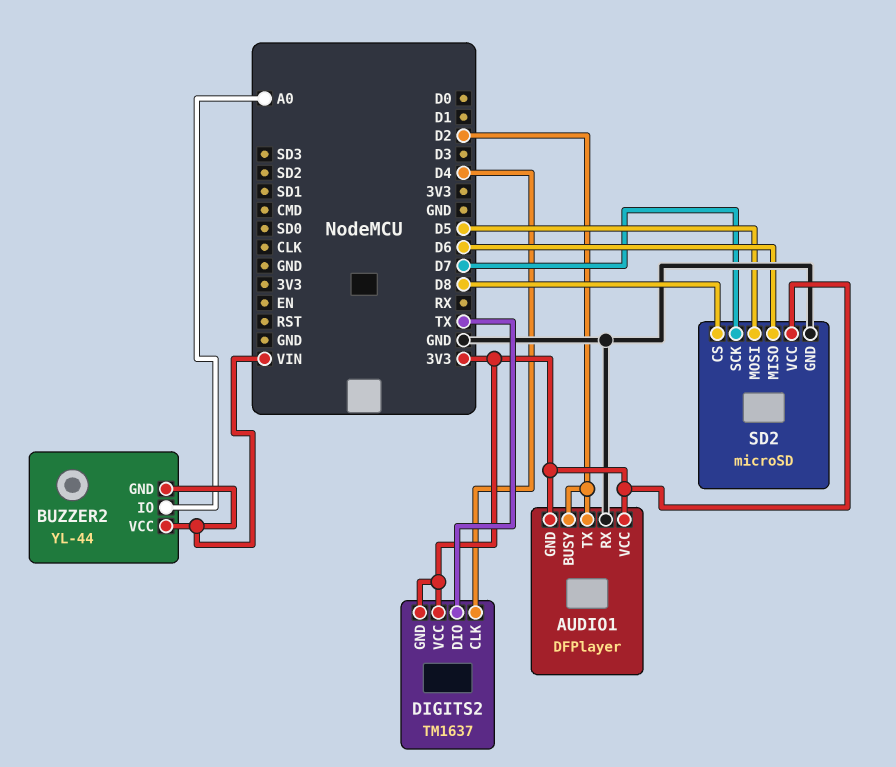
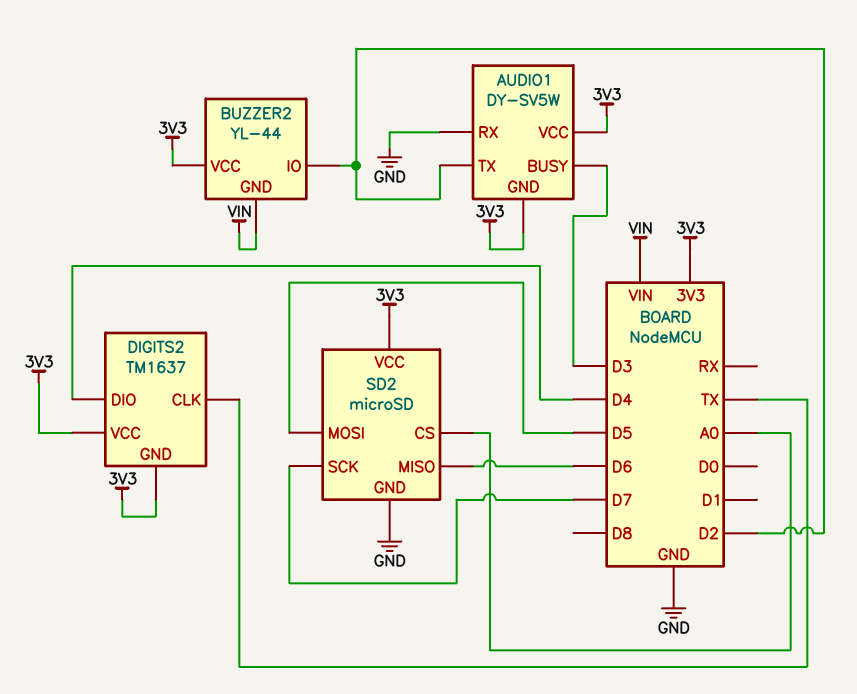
AUDIO1: DFPlayer -> DY-SV5W
AUDIO1 pin BUSY: D2 -> D3
BUZZER2 pin IO: A0 -> D2
BUZZER2 pin VCC: VIN -> 3V3
DIGITS2 pin CLK: D4 -> TX
DIGITS2 pin DIO: TX -> D4
SD2 pin CS: D8 -> A0

